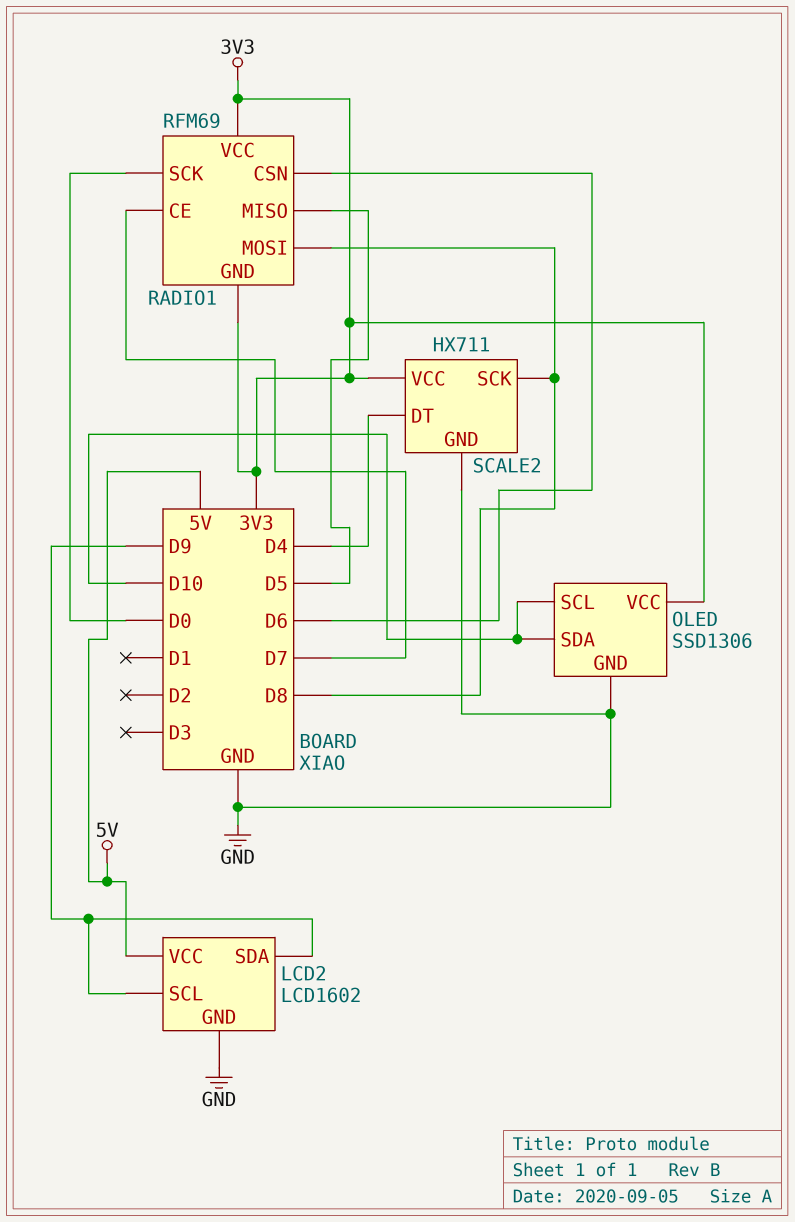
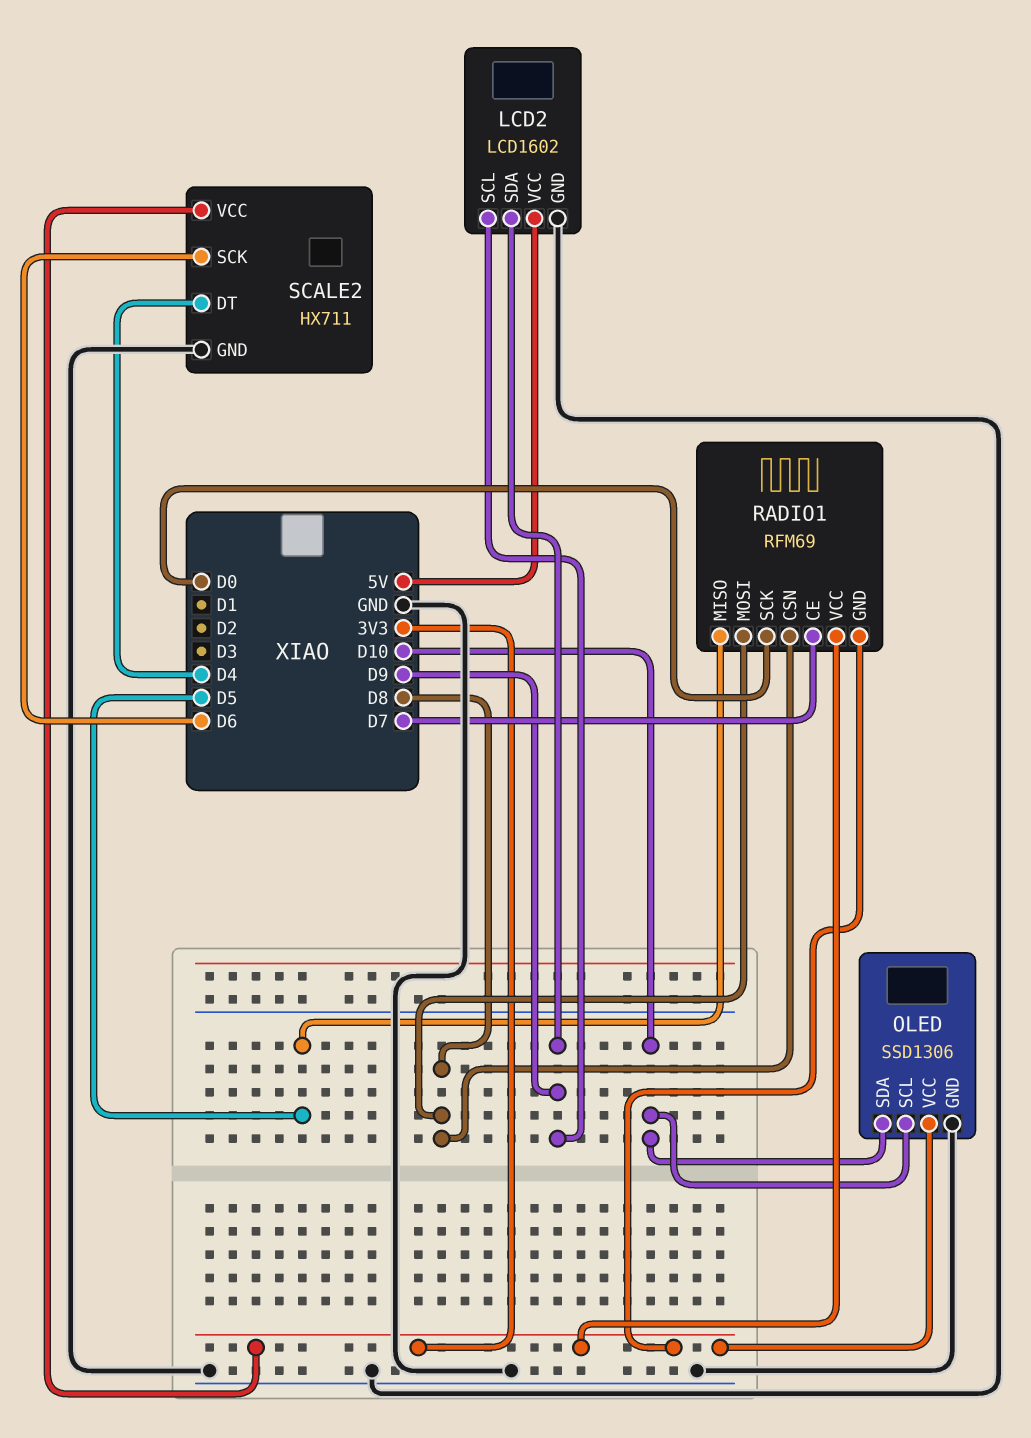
RADIO1 pin CSN: D6 -> D8
SCALE2 pin SCK: D8 -> D6

